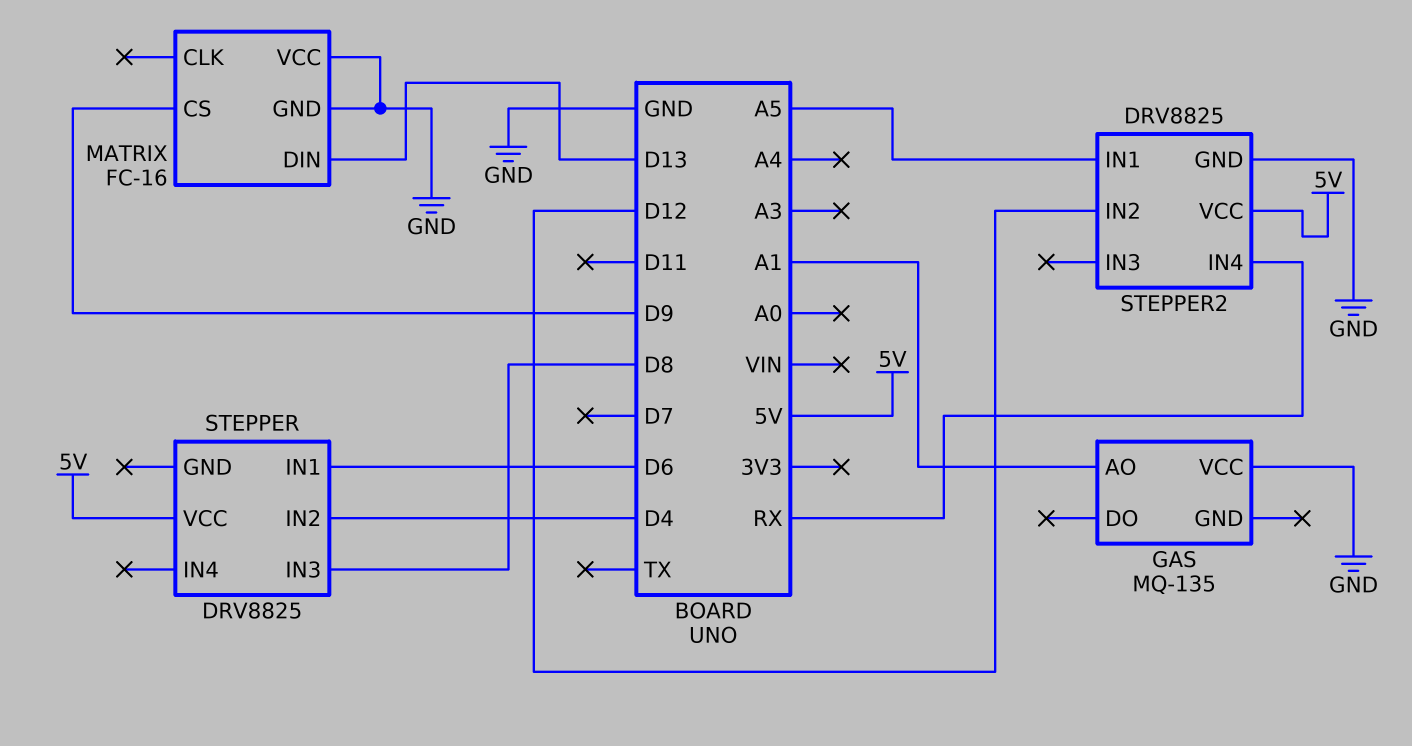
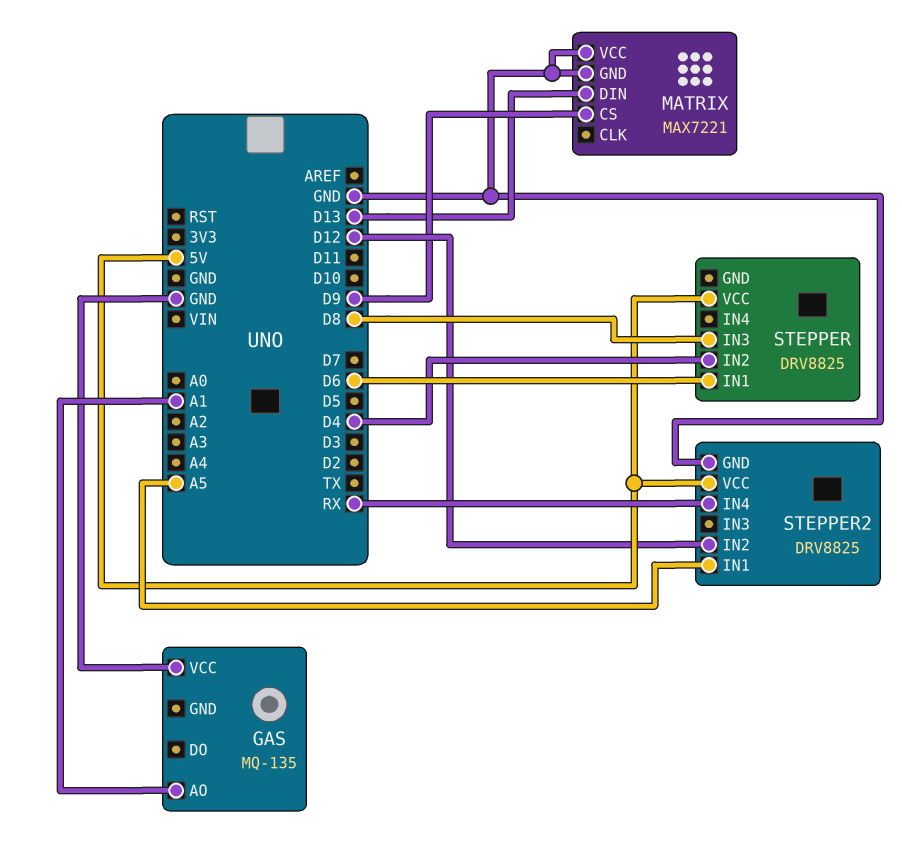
MATRIX: FC-16 -> MAX7221

